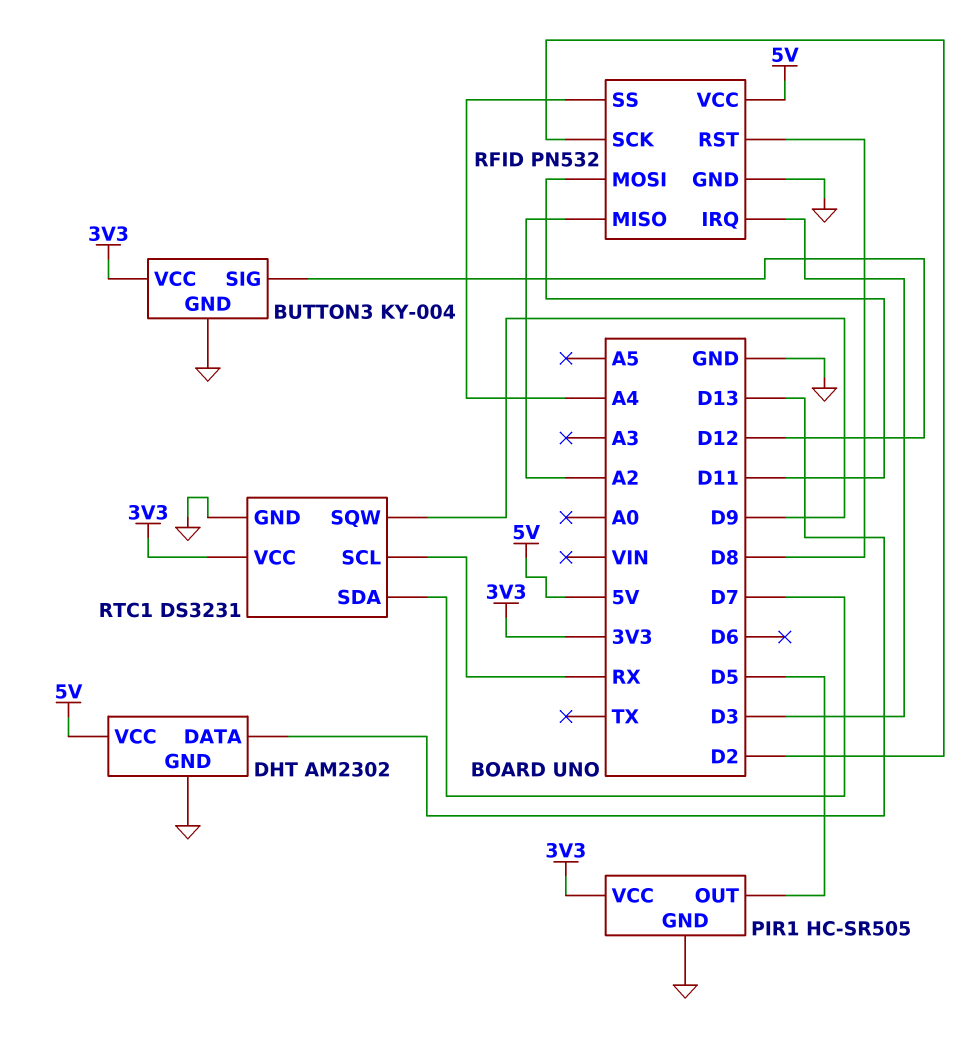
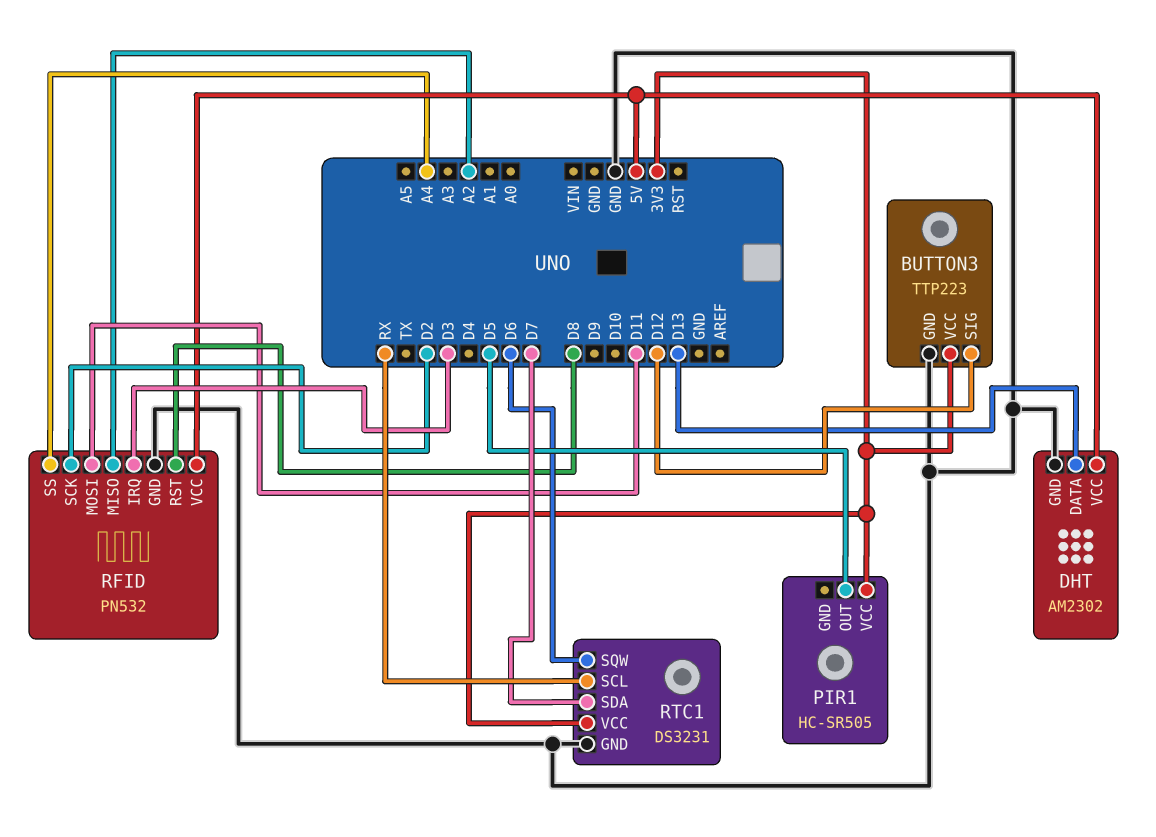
BUTTON3: KY-004 -> TTP223
PIR1 pin GND: GND -> none
RTC1 pin SQW: D9 -> D6

